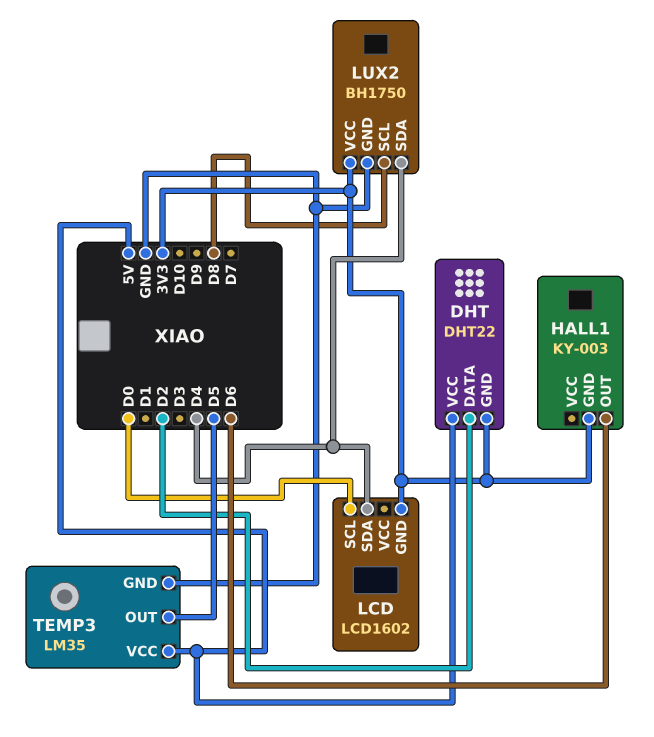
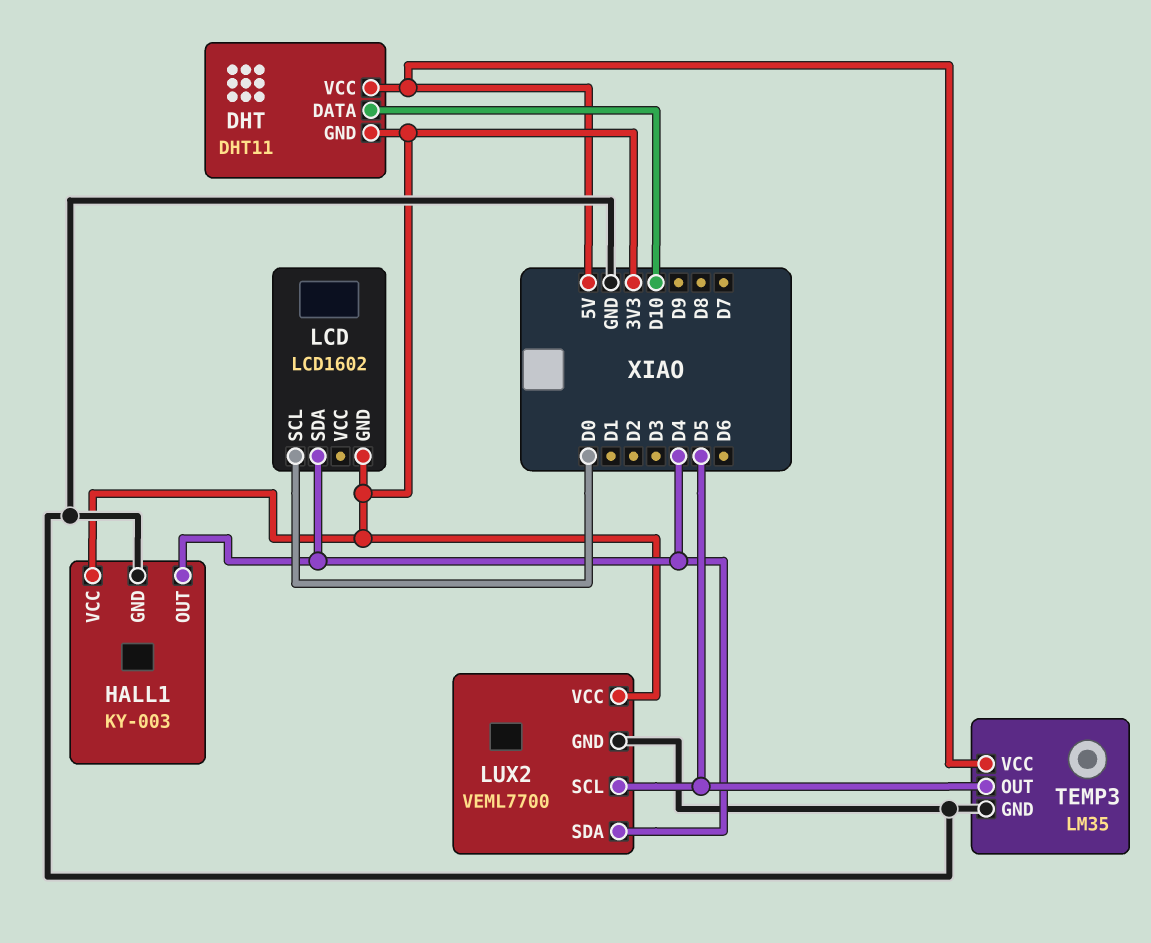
DHT: DHT22 -> DHT11
DHT pin DATA: D2 -> D10
HALL1 pin GND: 3V3 -> GND
HALL1 pin OUT: D6 -> D4
HALL1 pin VCC: none -> 3V3
LUX2: BH1750 -> VEML7700
LUX2 pin SCL: D8 -> D5

